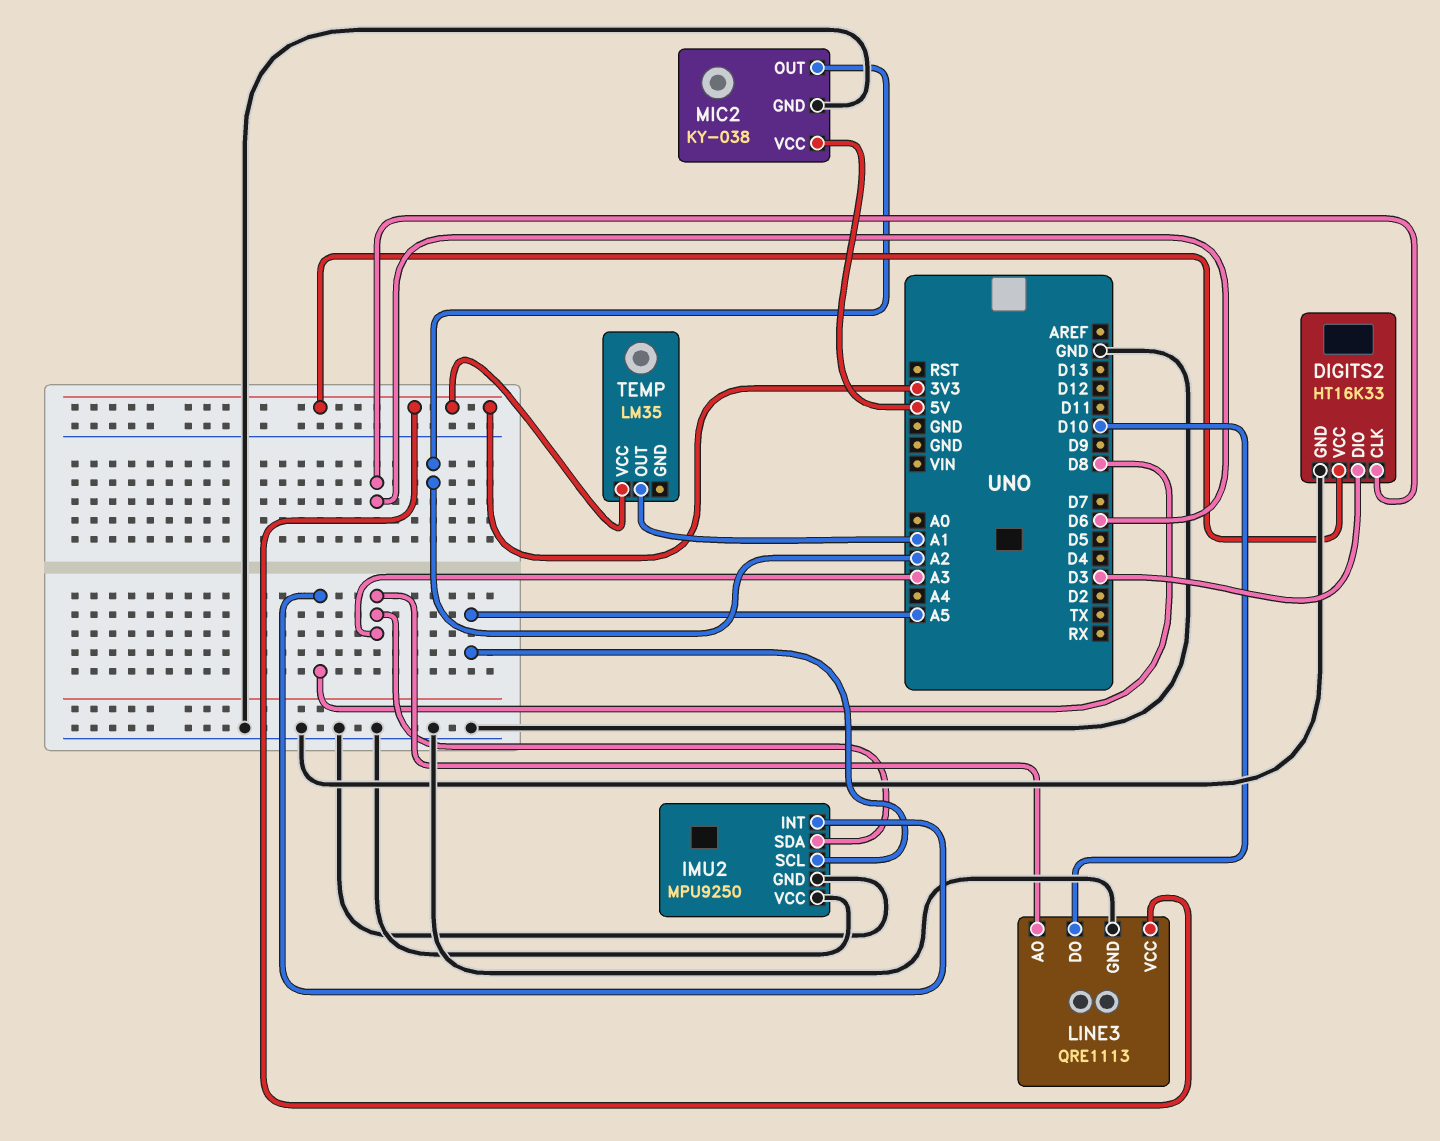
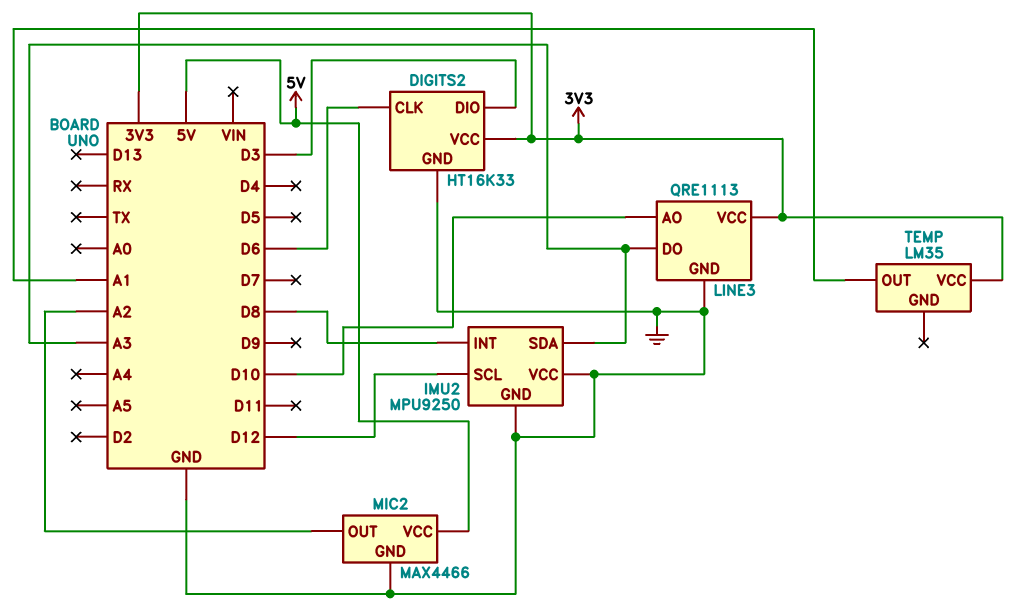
IMU2 pin SCL: A5 -> D12
LINE3 pin AO: A3 -> D10
LINE3 pin DO: D10 -> A3
MIC2: KY-038 -> MAX4466

